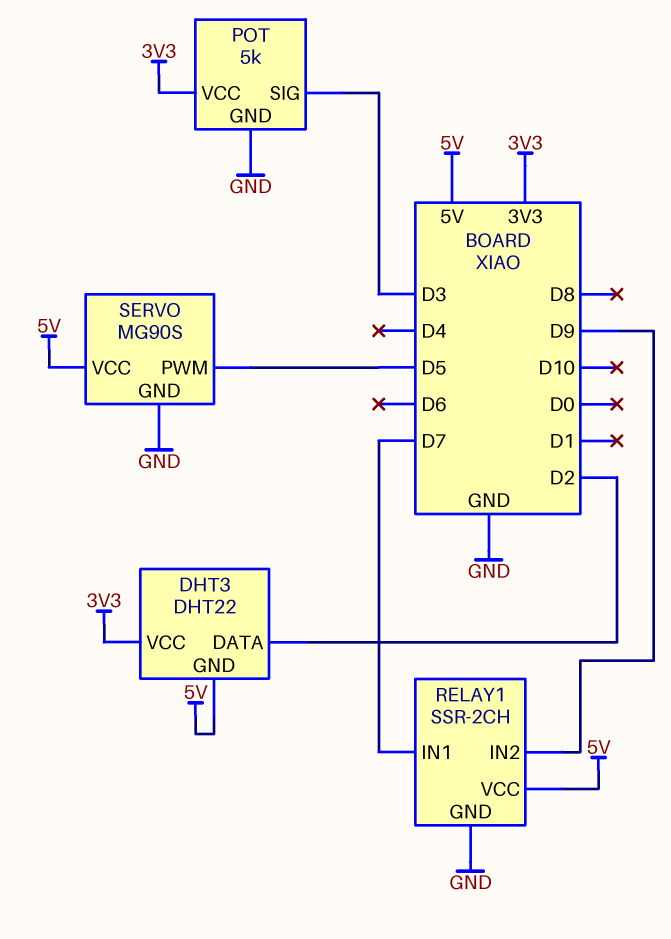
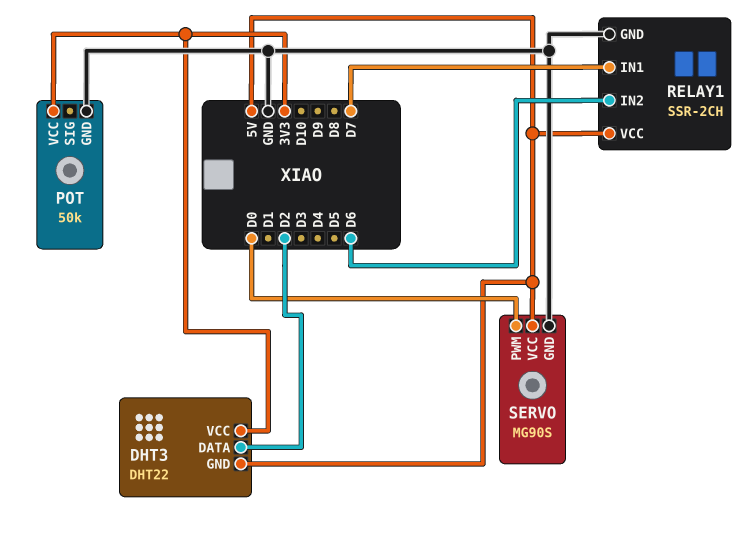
POT: 5k -> 50k
POT pin SIG: D3 -> none
RELAY1 pin IN2: D9 -> D6
SERVO pin PWM: D5 -> D0

